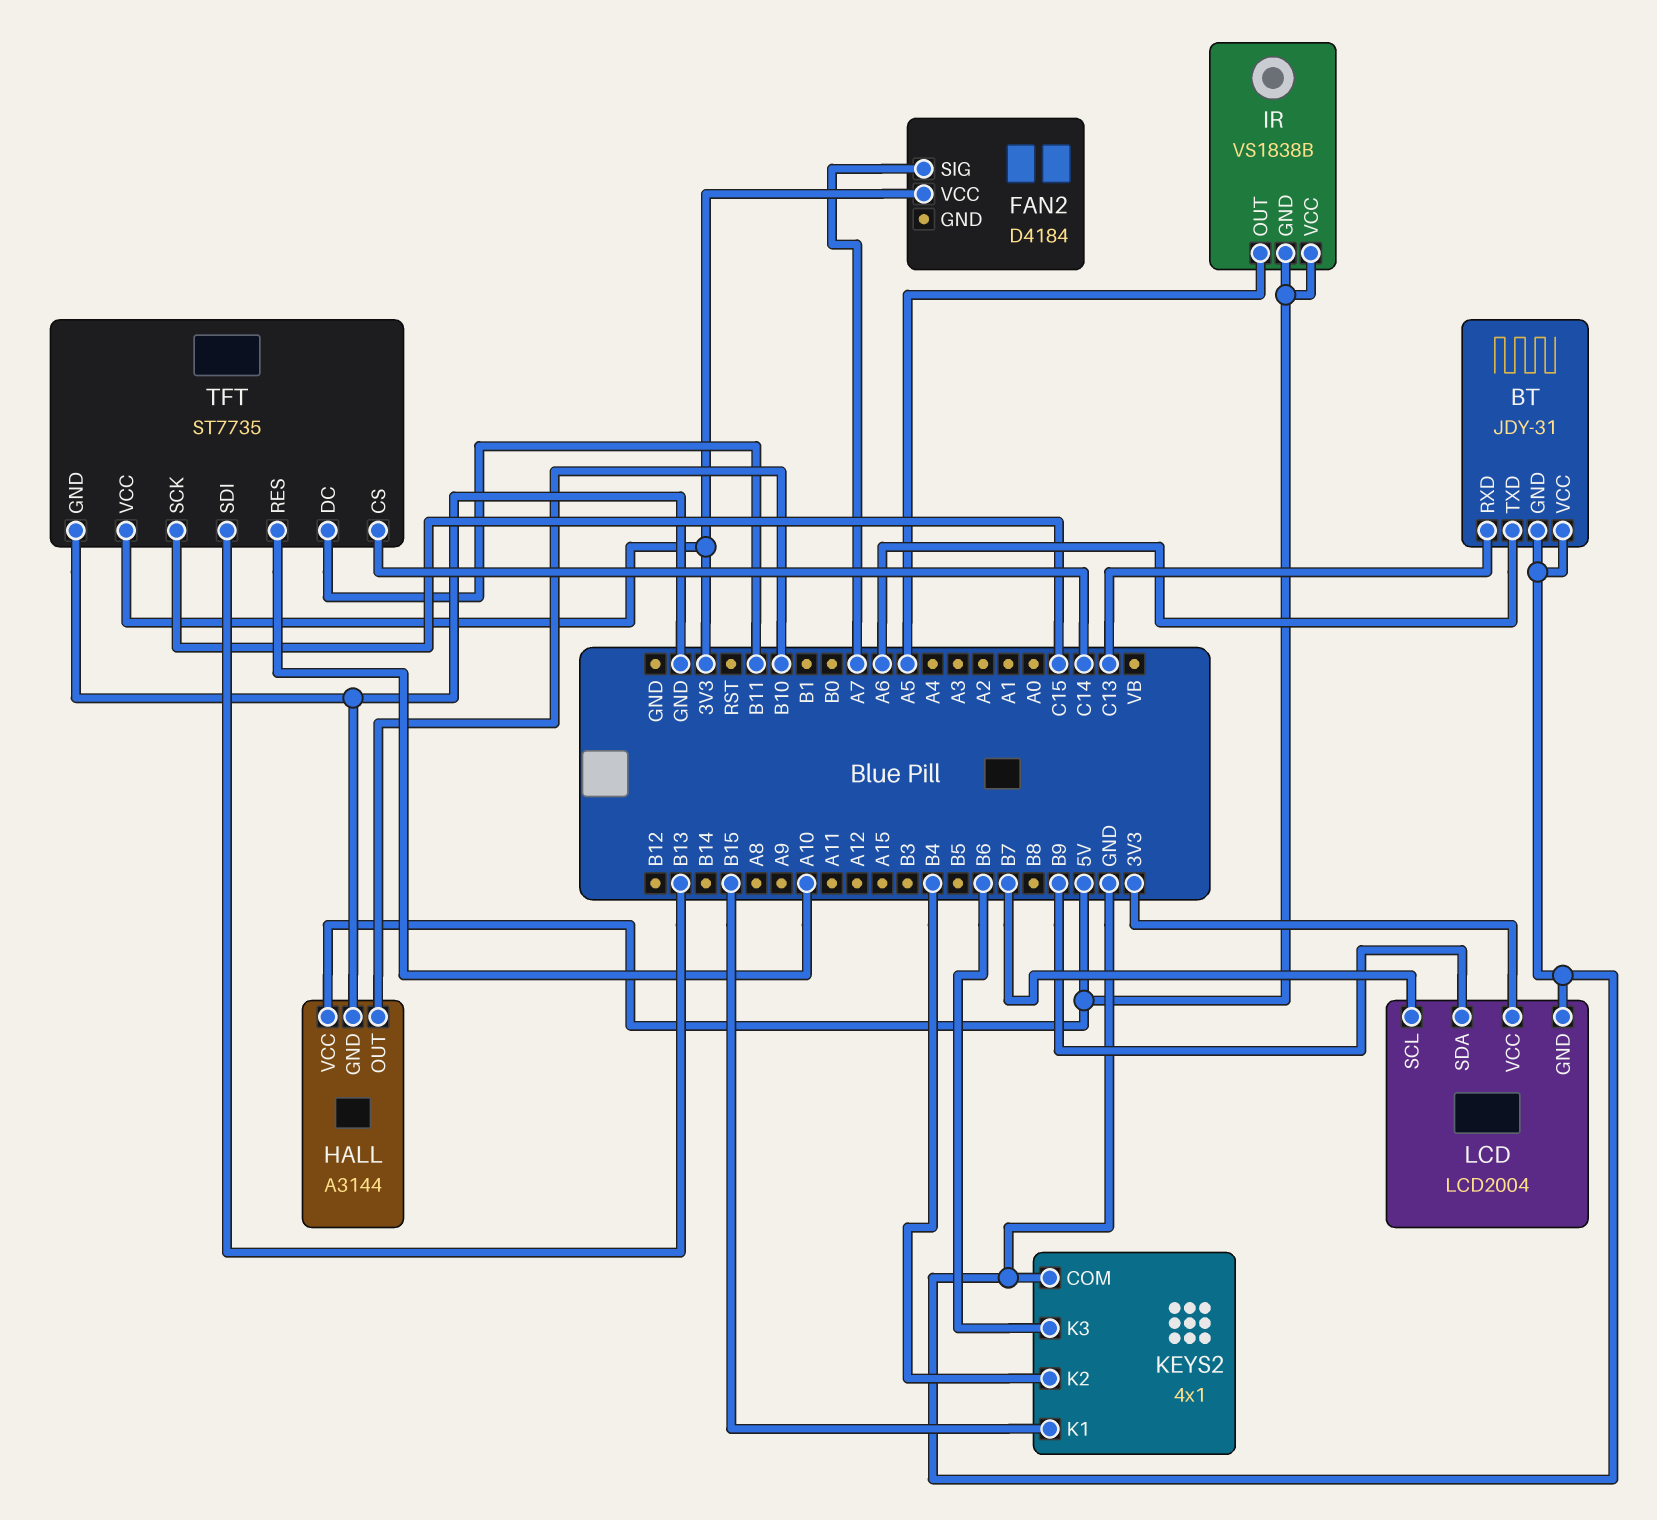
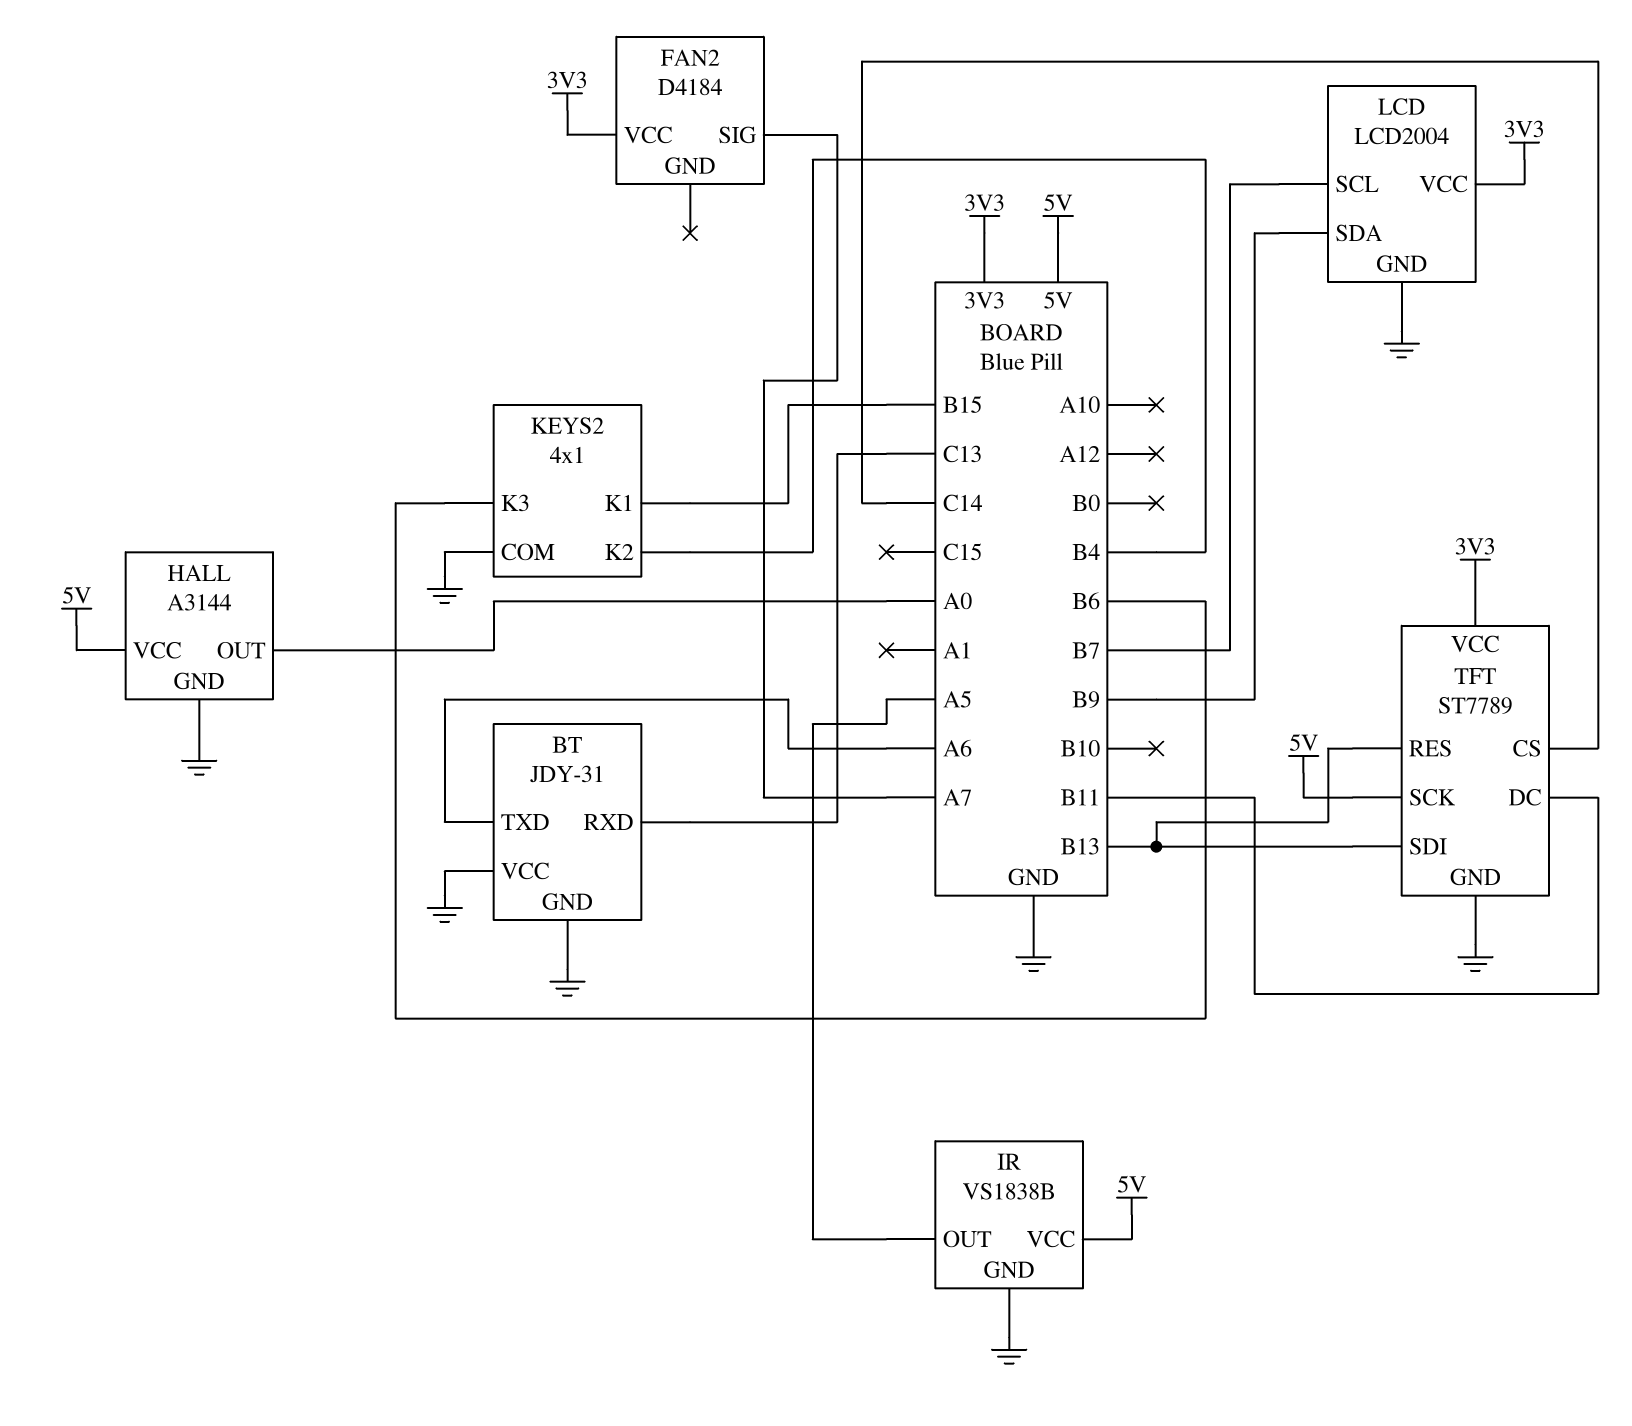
HALL pin OUT: B10 -> A0
IR pin GND: 5V -> GND
TFT: ST7735 -> ST7789
TFT pin RES: A10 -> B13
TFT pin SCK: C15 -> 5V

